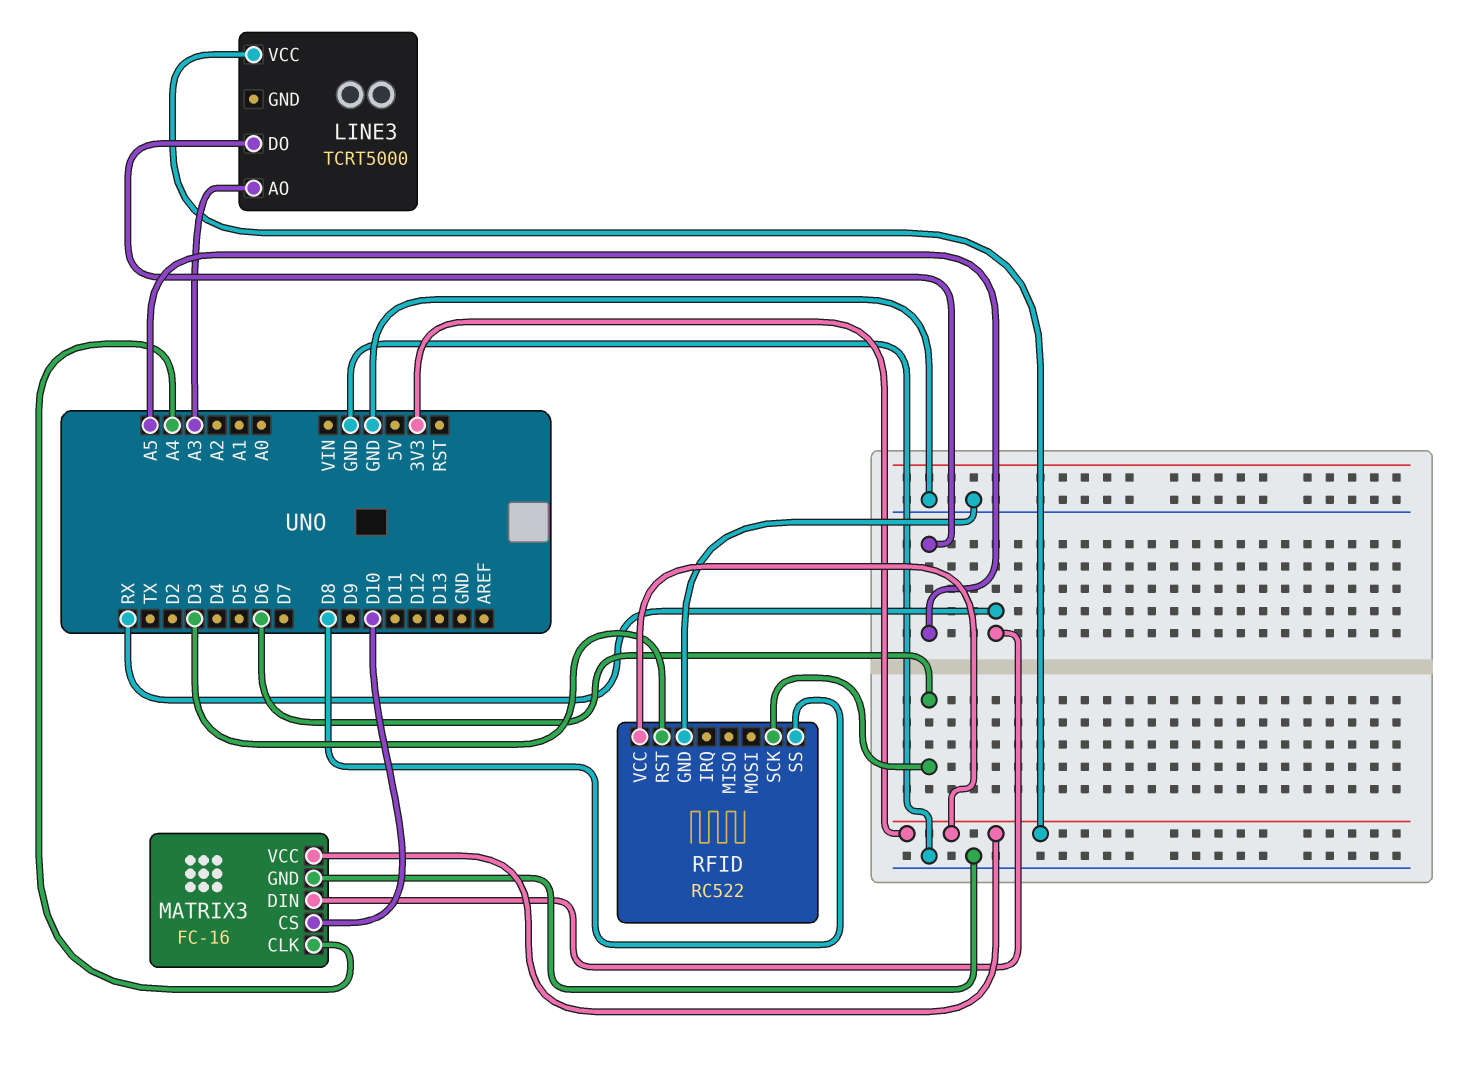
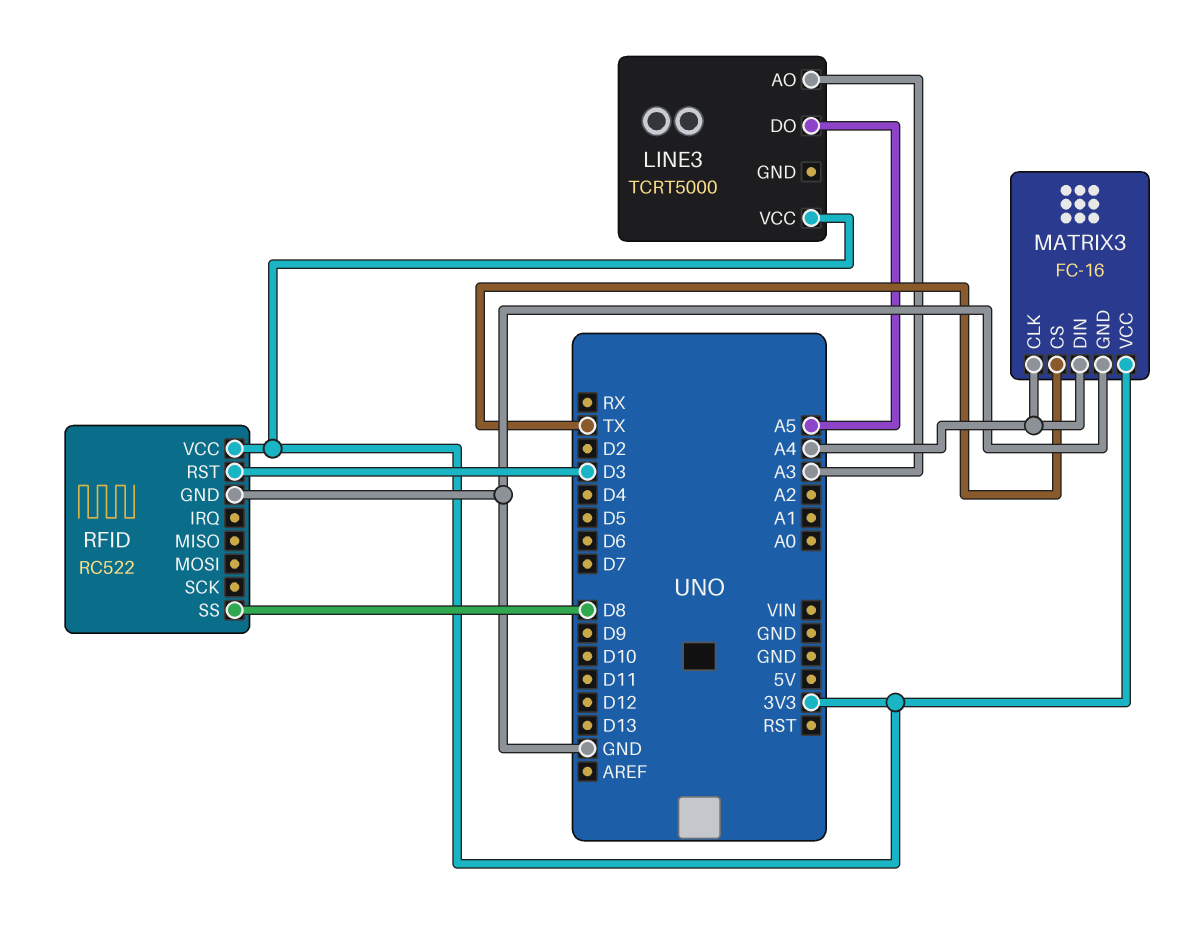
MATRIX3 pin CS: D10 -> TX
MATRIX3 pin DIN: RX -> A4
RFID pin SCK: D6 -> none

